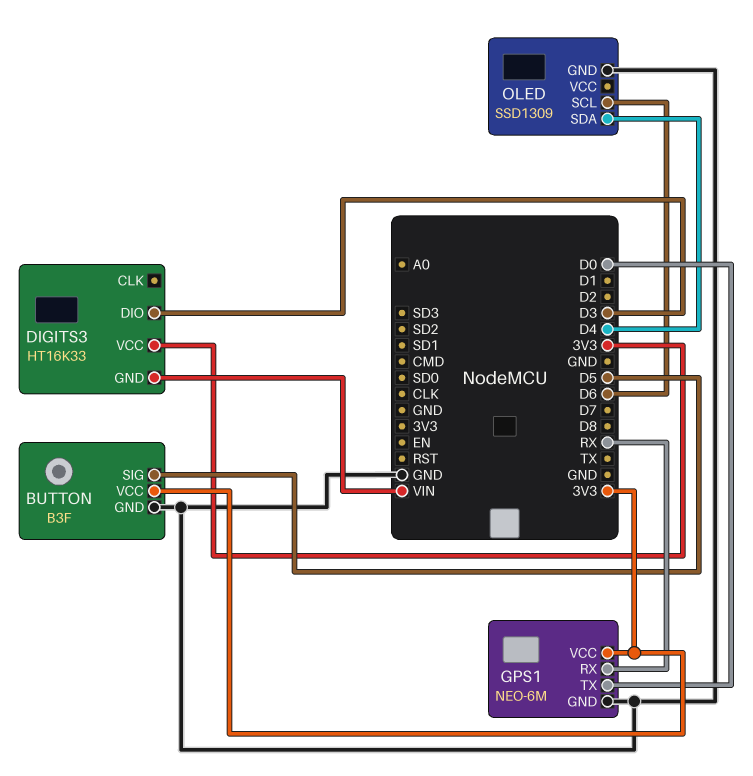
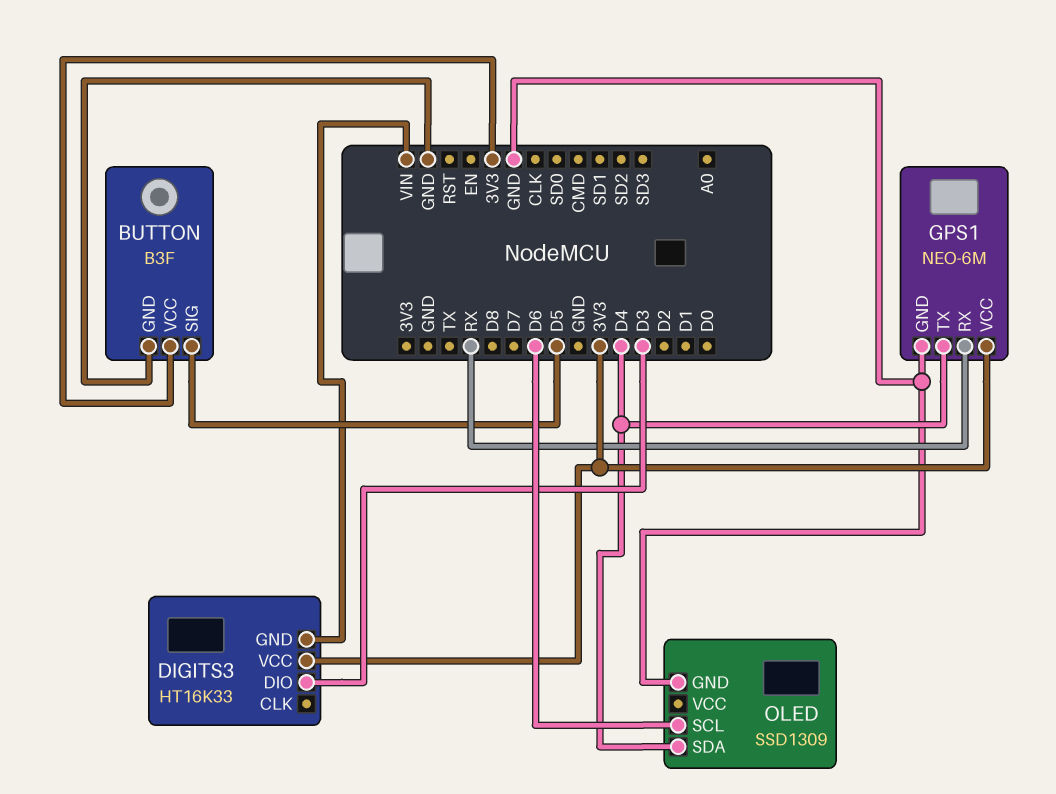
GPS1 pin TX: D0 -> D4

